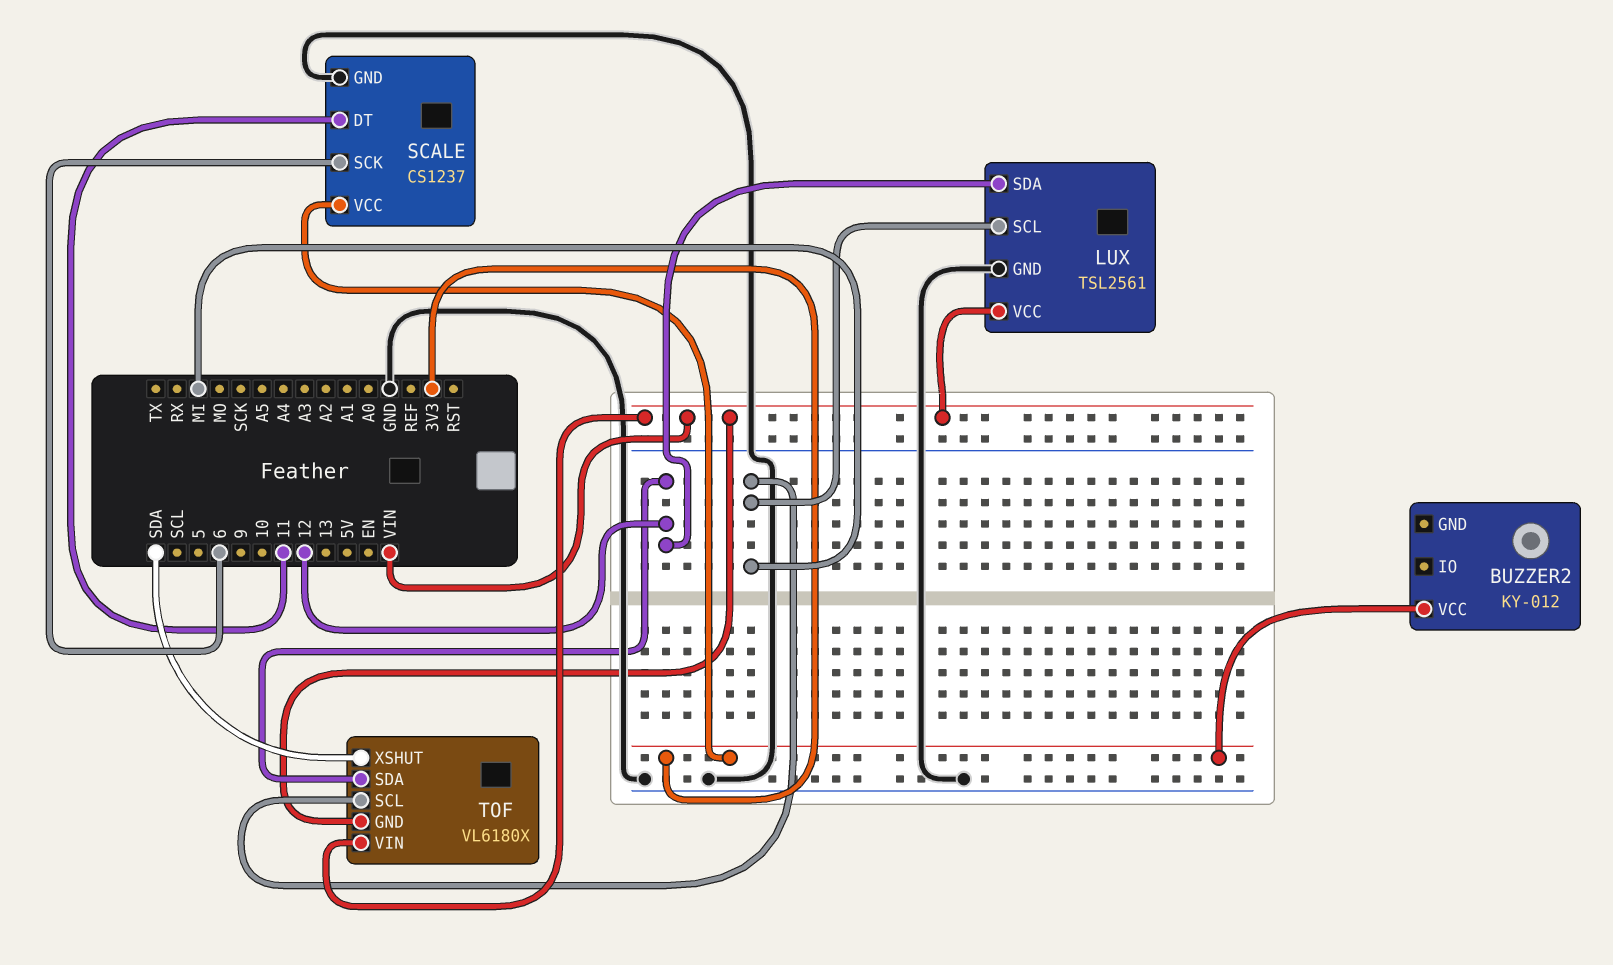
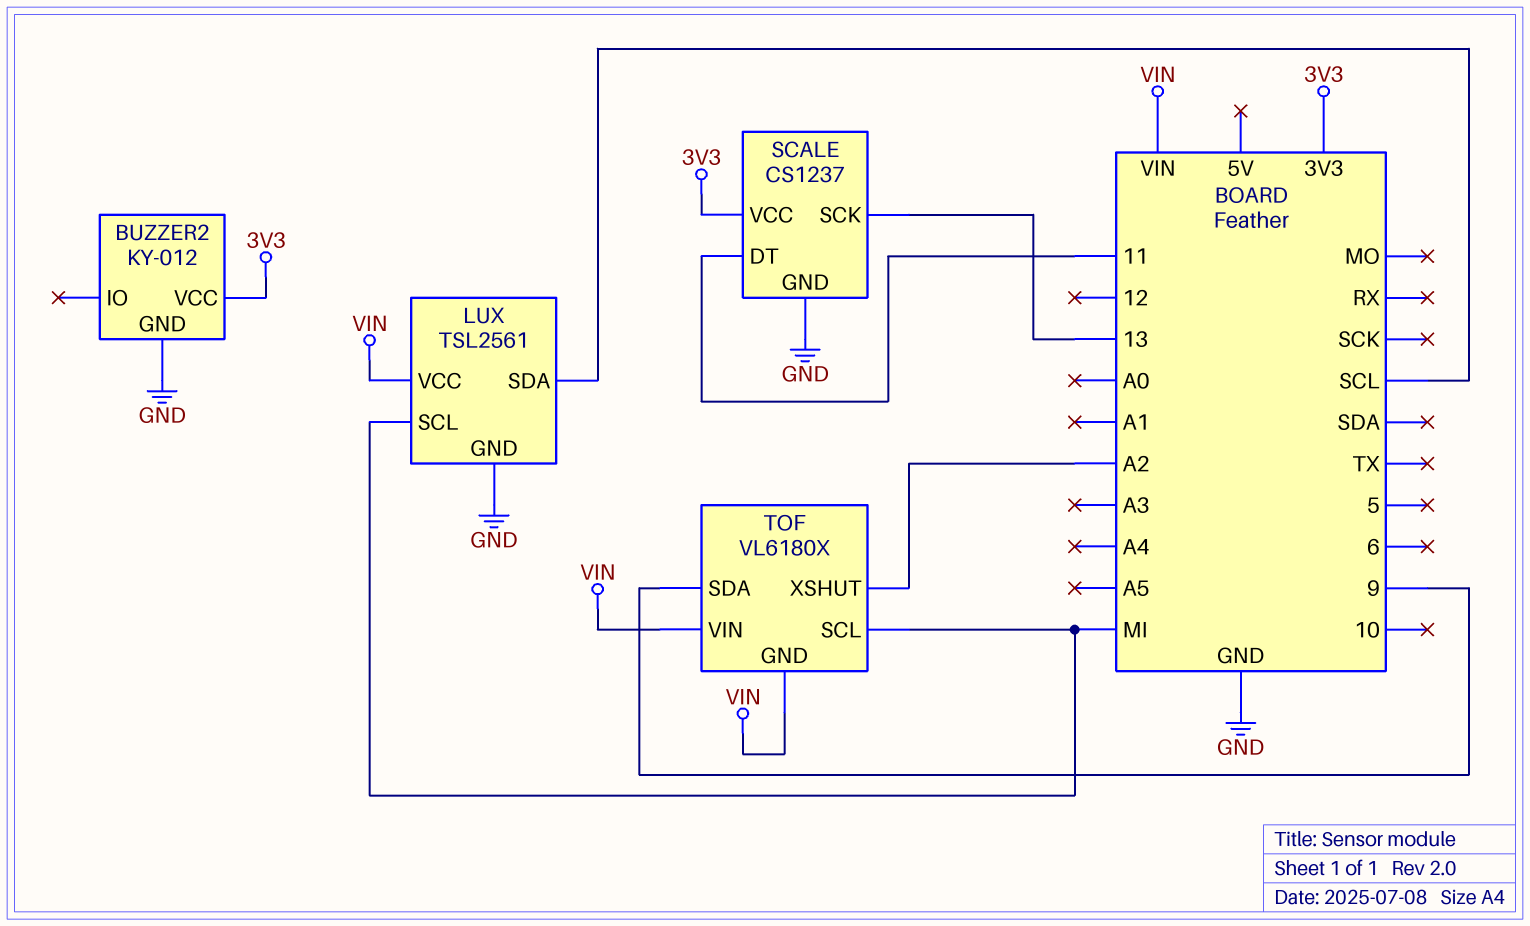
BUZZER2 pin GND: none -> GND
LUX pin SDA: 12 -> SCL
SCALE pin SCK: 6 -> 13
TOF pin SDA: 12 -> 9
TOF pin XSHUT: SDA -> A2

